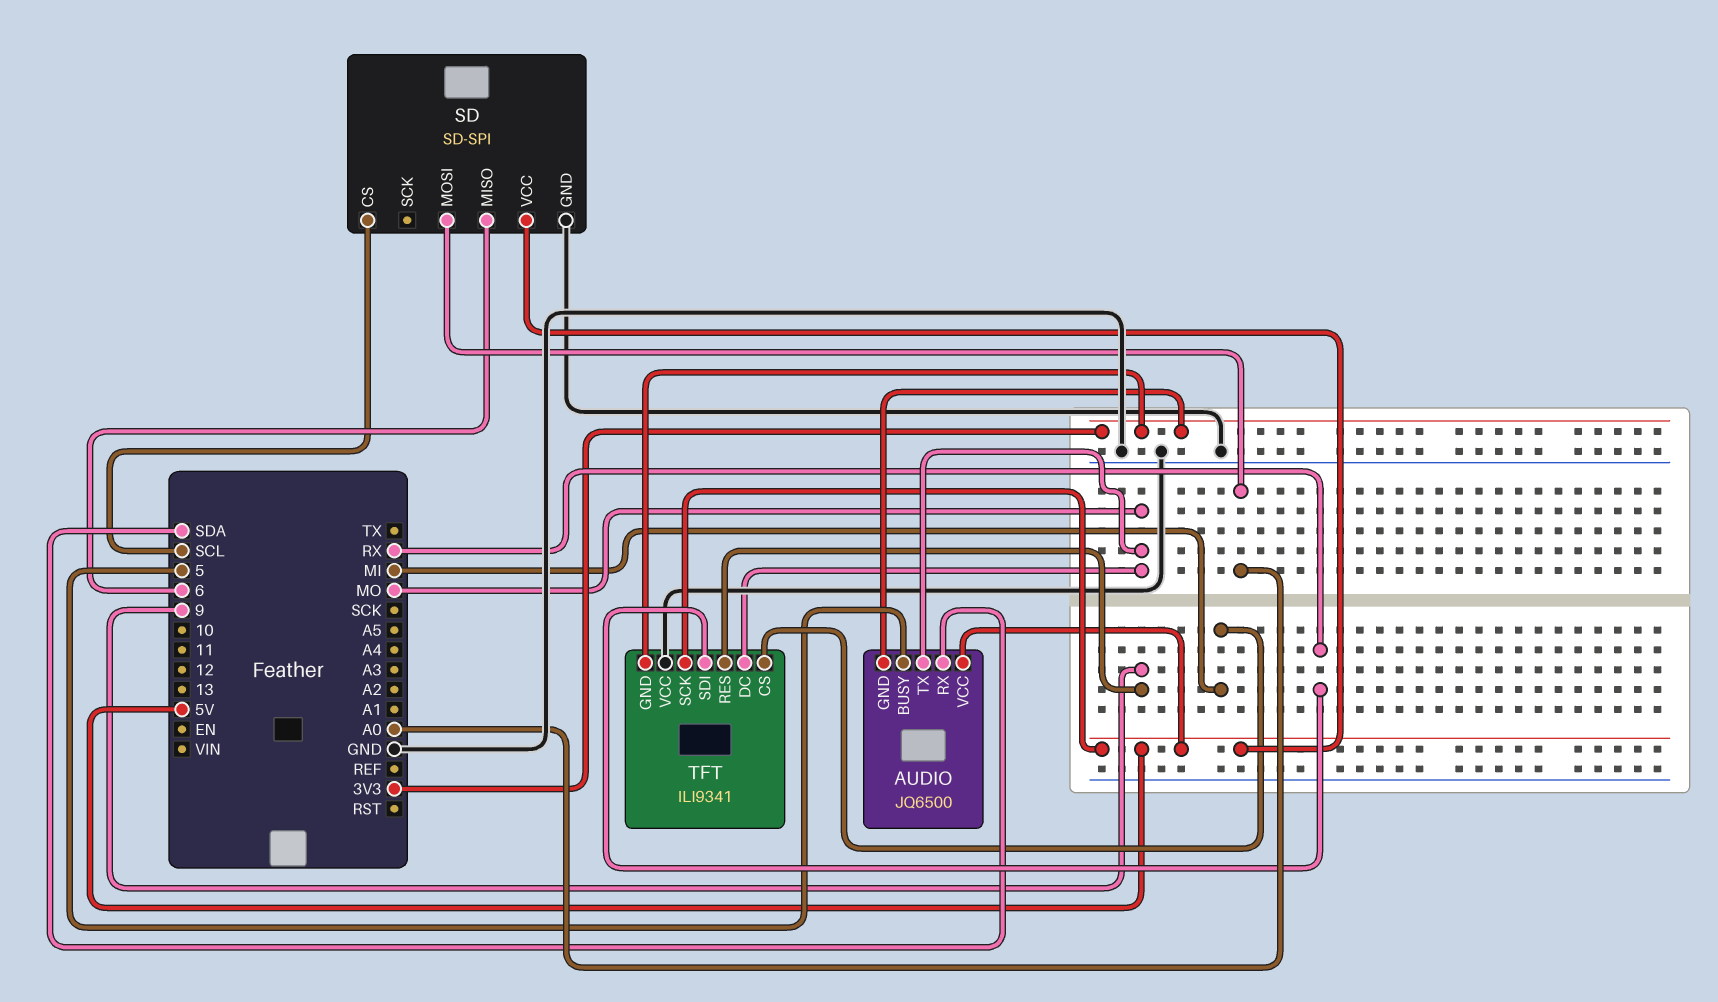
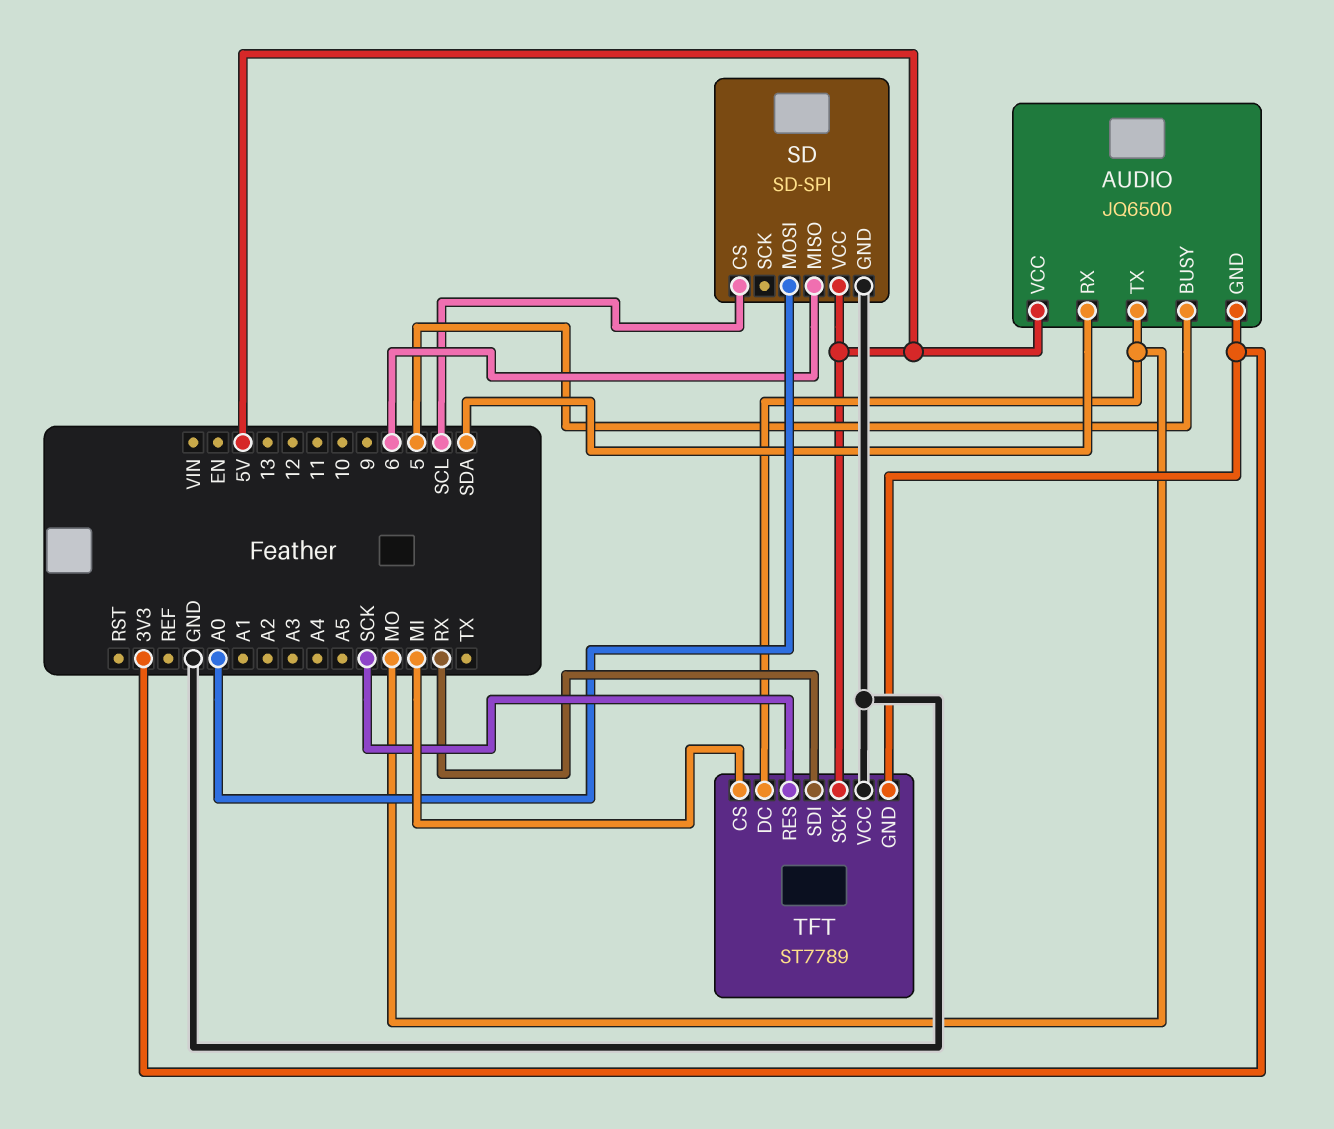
TFT: ILI9341 -> ST7789
TFT pin RES: 9 -> SCK

